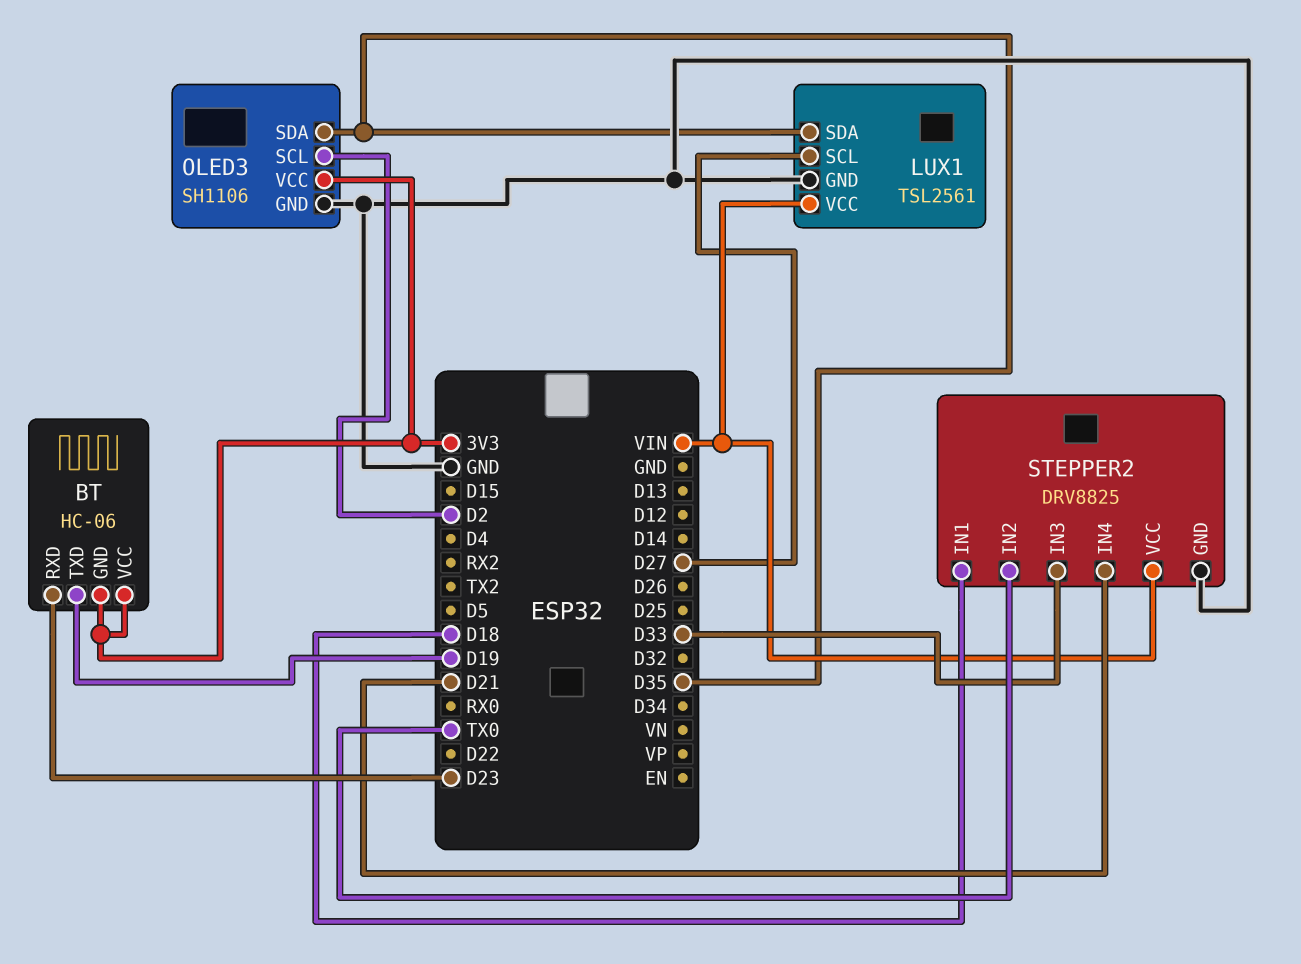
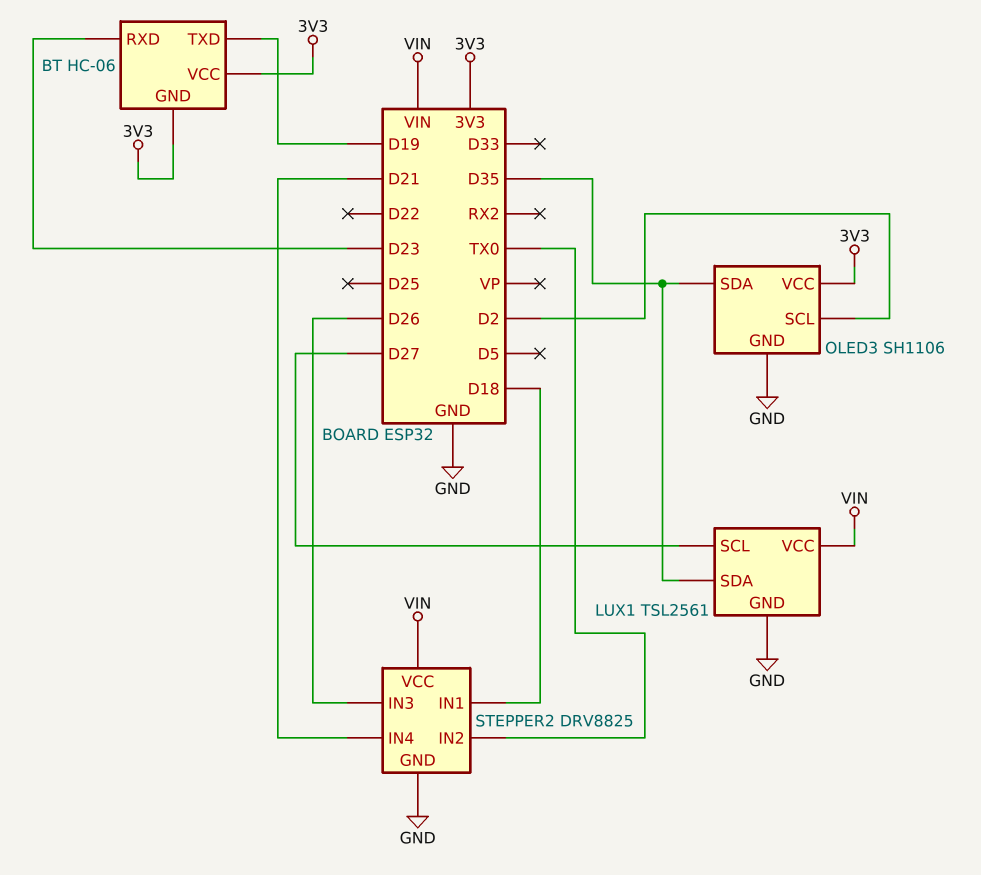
STEPPER2 pin IN3: D33 -> D26

